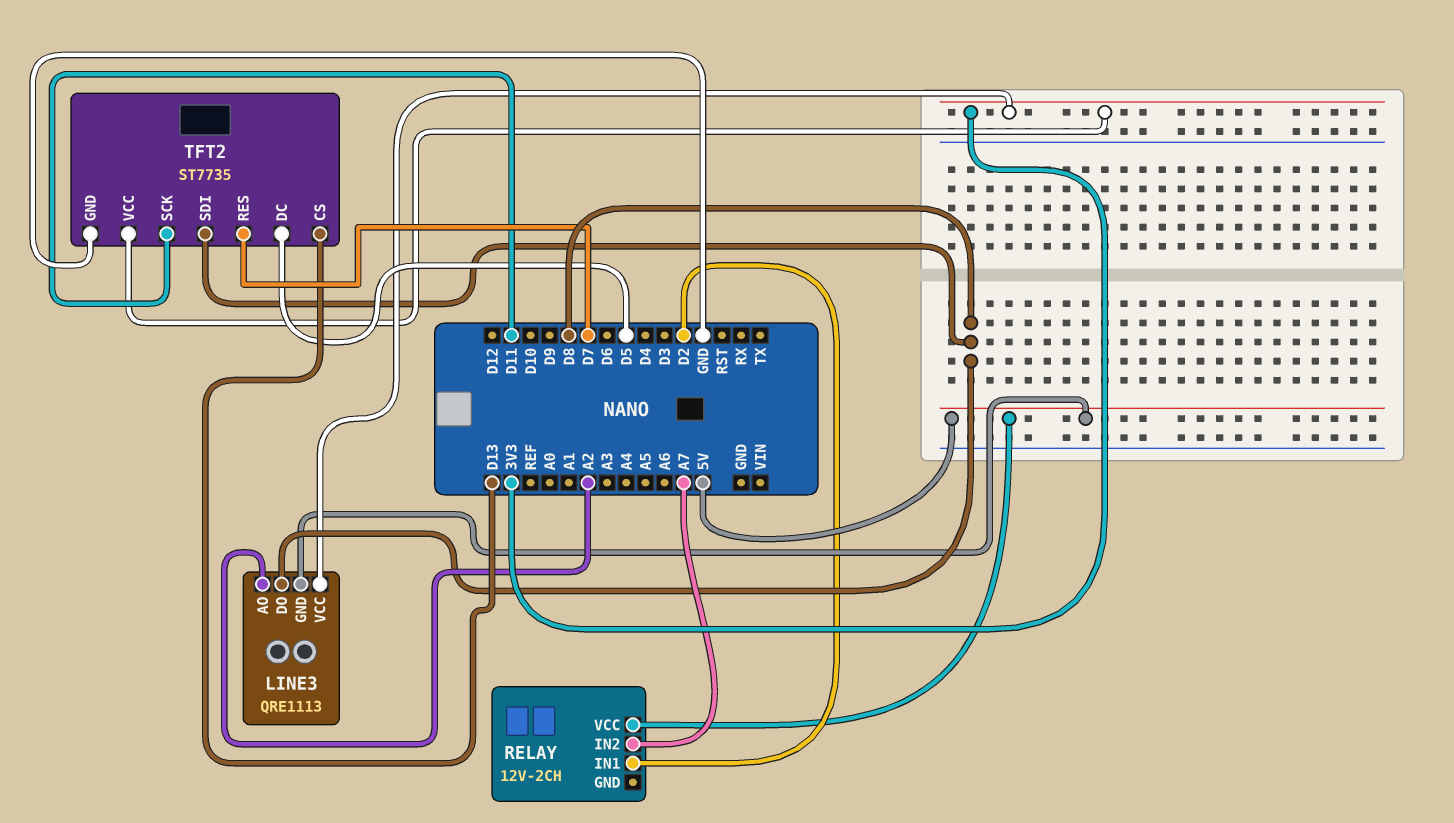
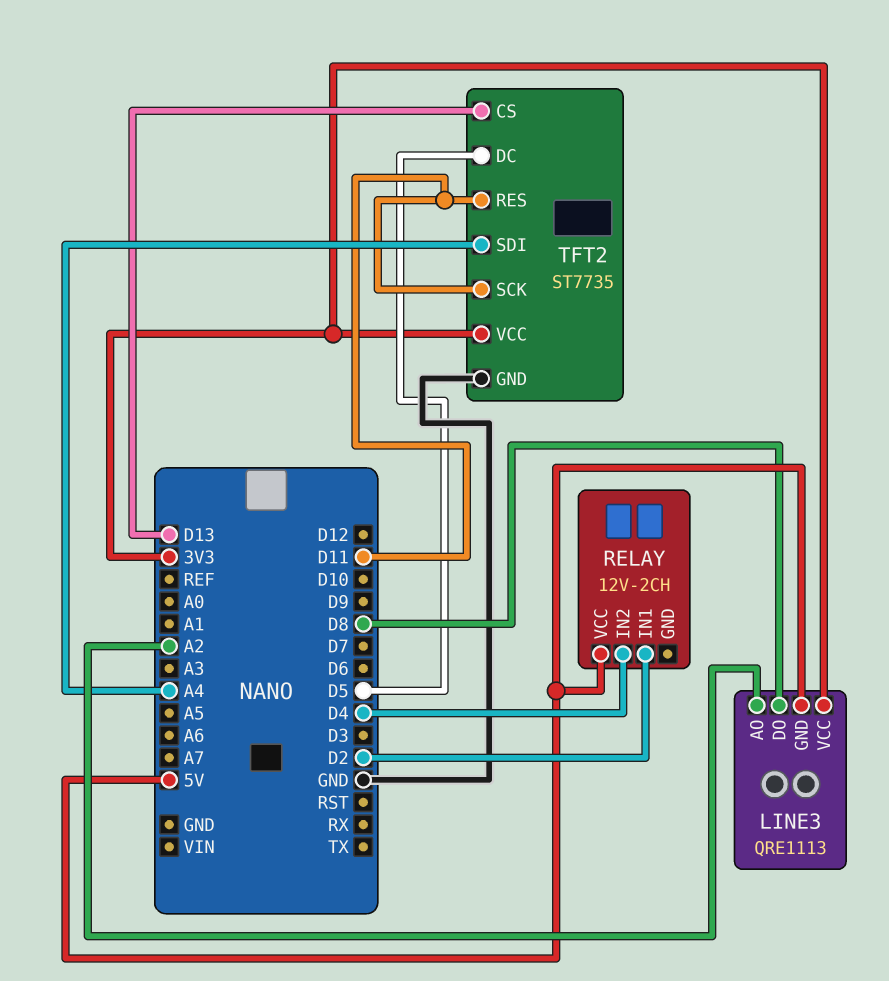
RELAY pin IN2: A7 -> D4
TFT2 pin RES: D7 -> D11
TFT2 pin SDI: D8 -> A4

